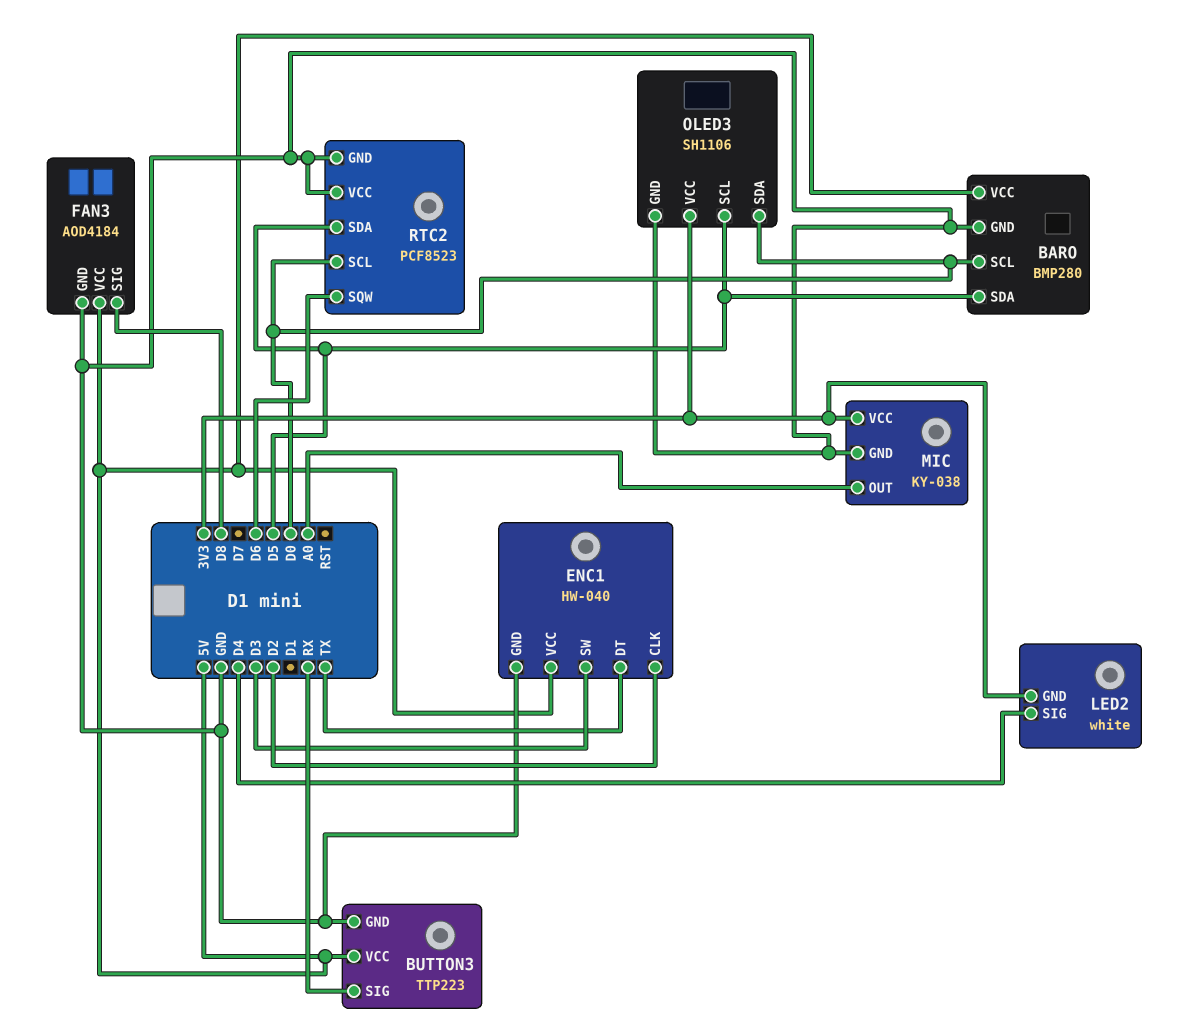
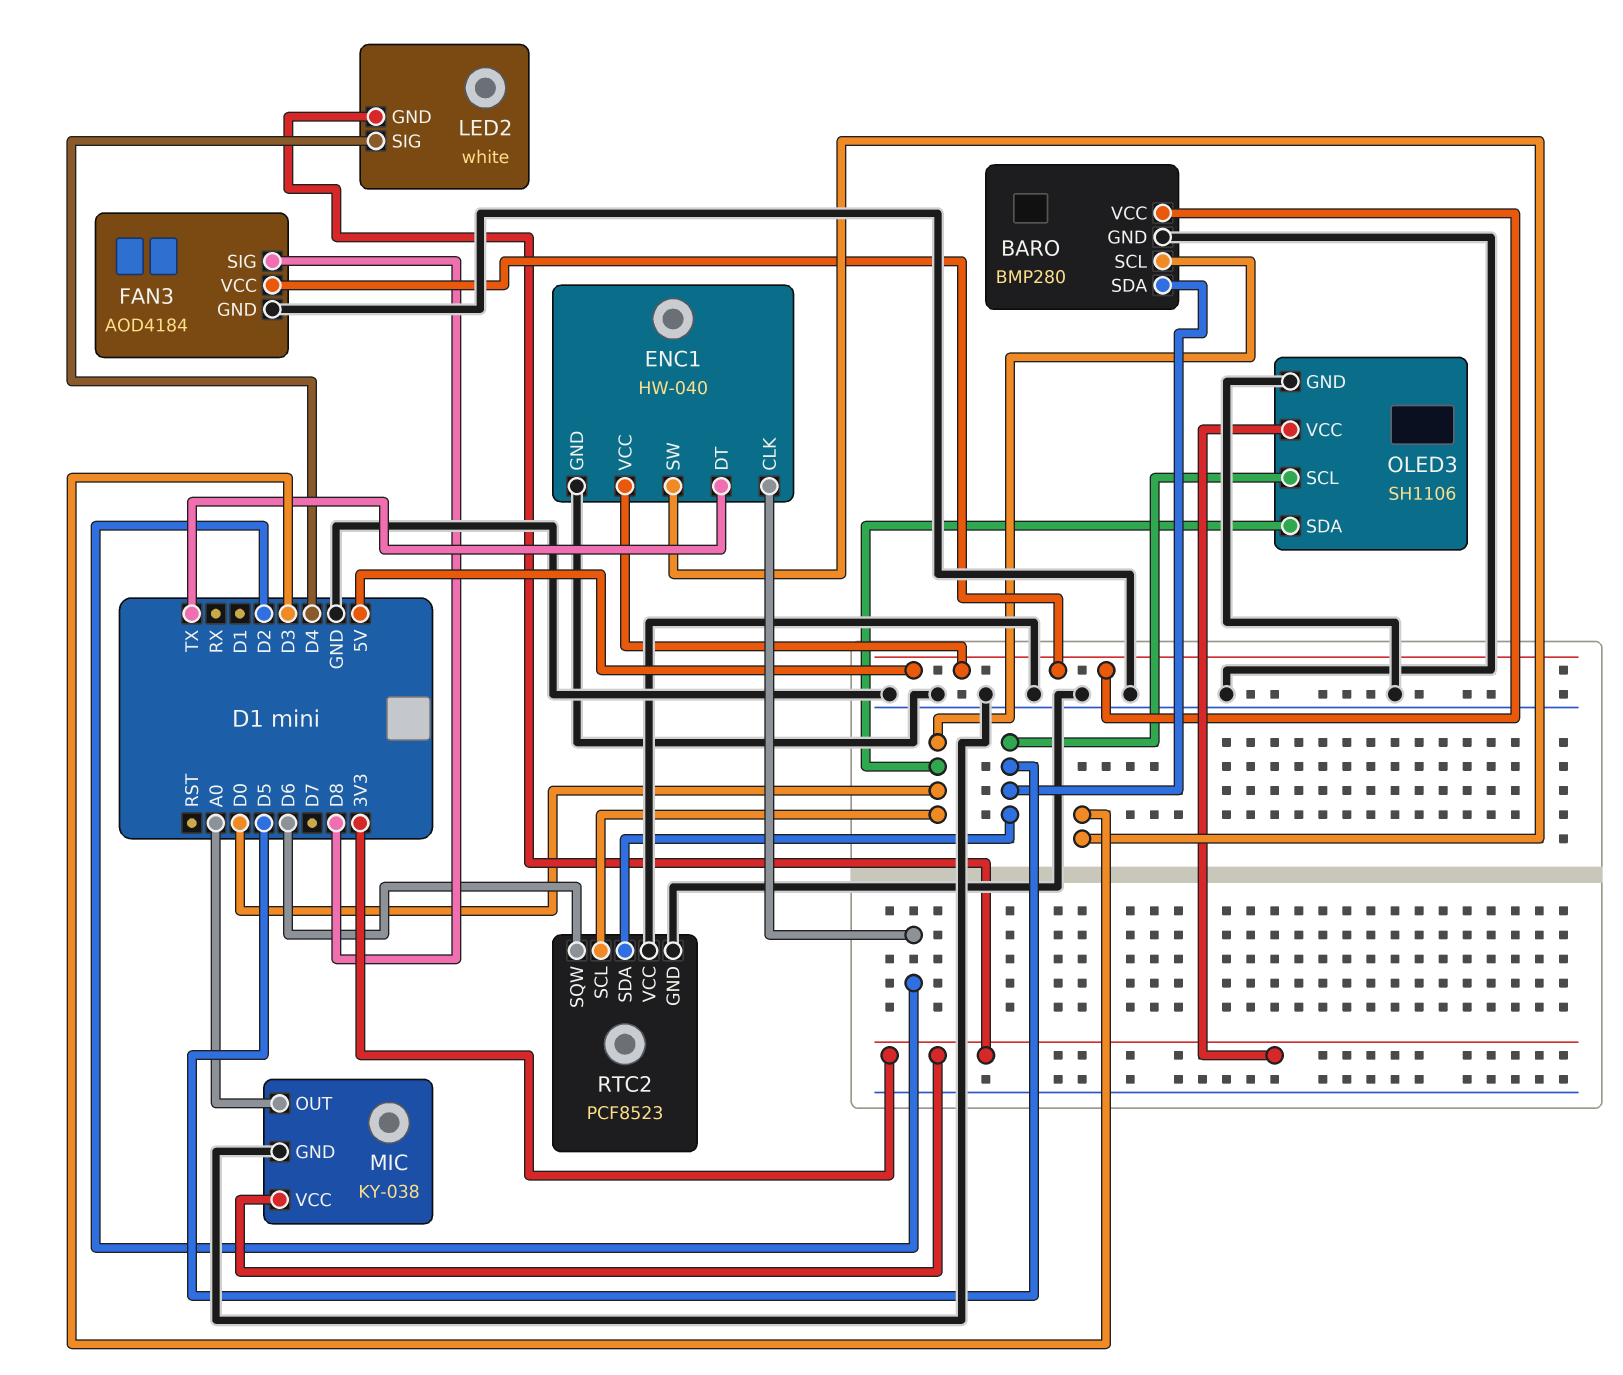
BUTTON3: TTP223 -> none
BUTTON3 pin GND: GND -> none
BUTTON3 pin SIG: RX -> none
BUTTON3 pin VCC: 5V -> none

